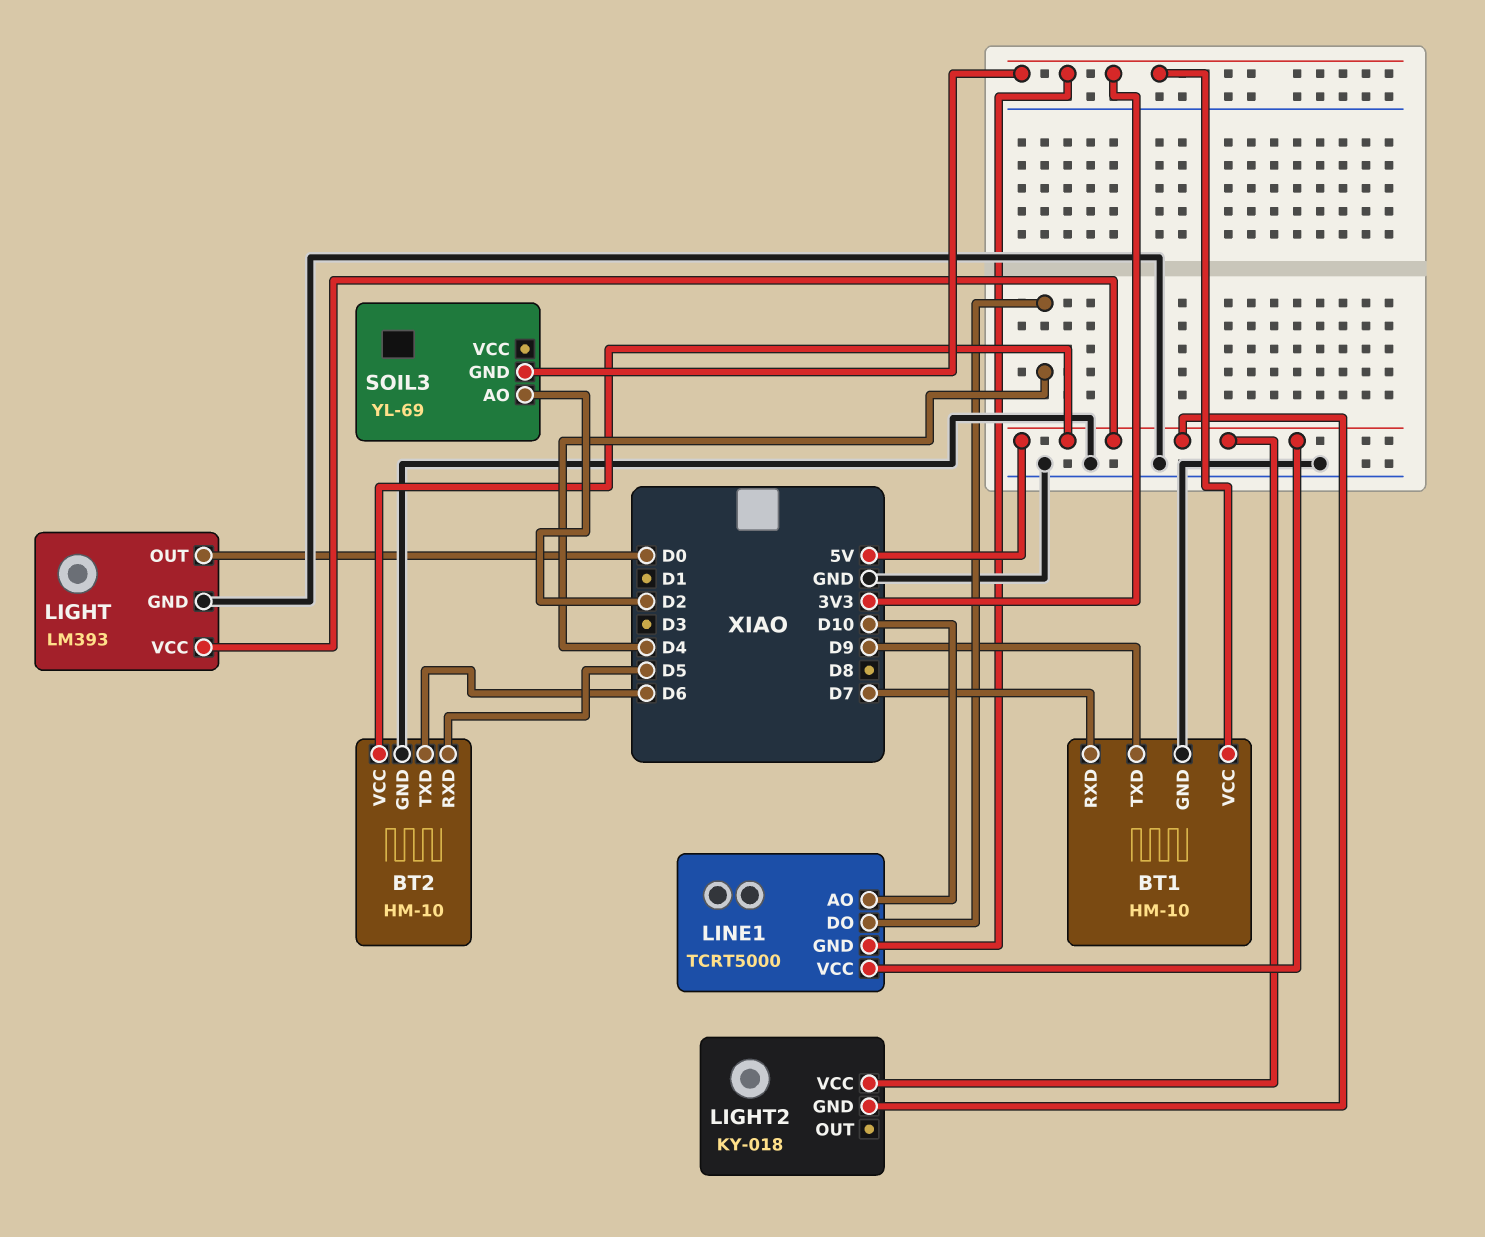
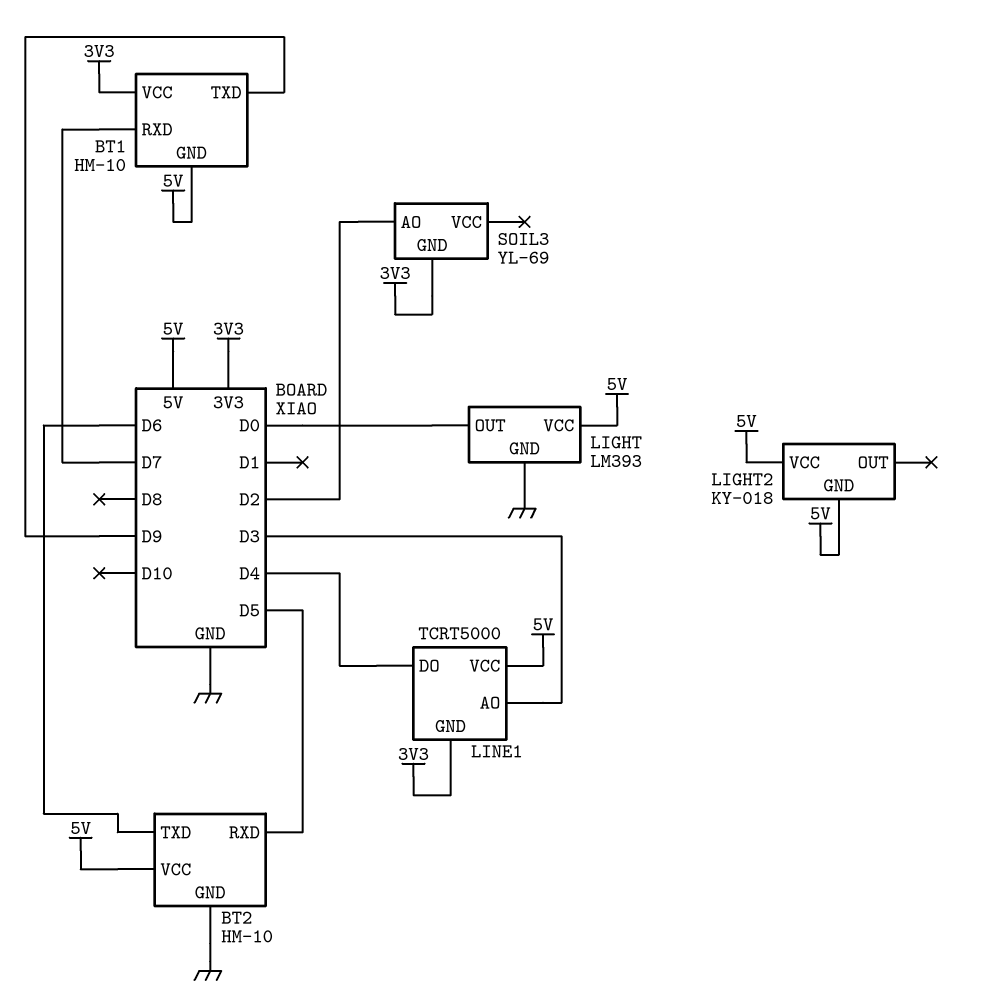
BT1 pin GND: GND -> 5V
LINE1 pin AO: D10 -> D3

